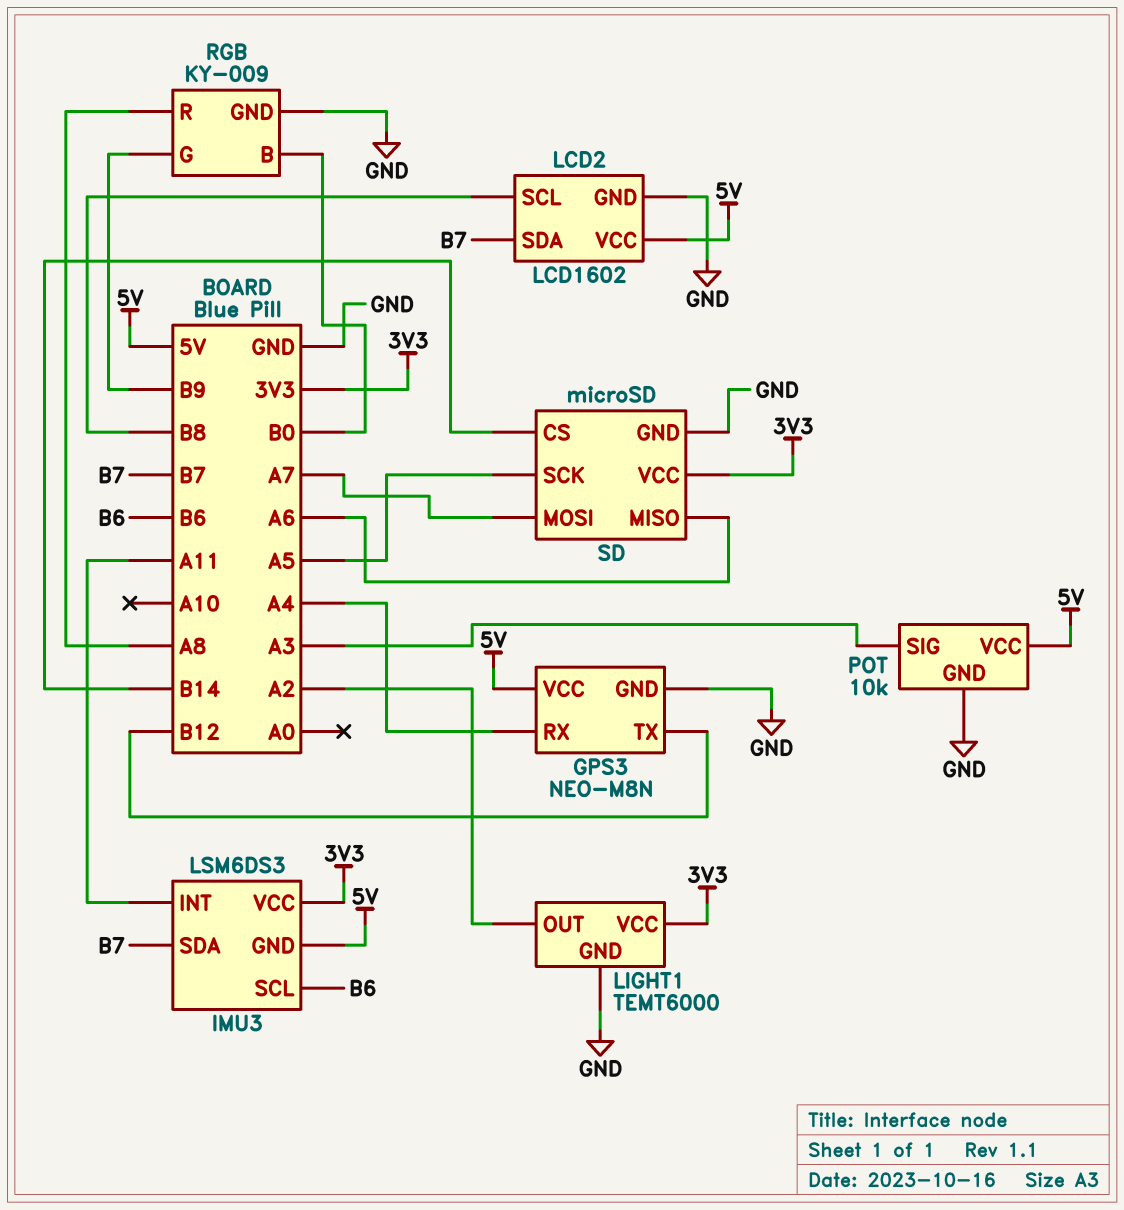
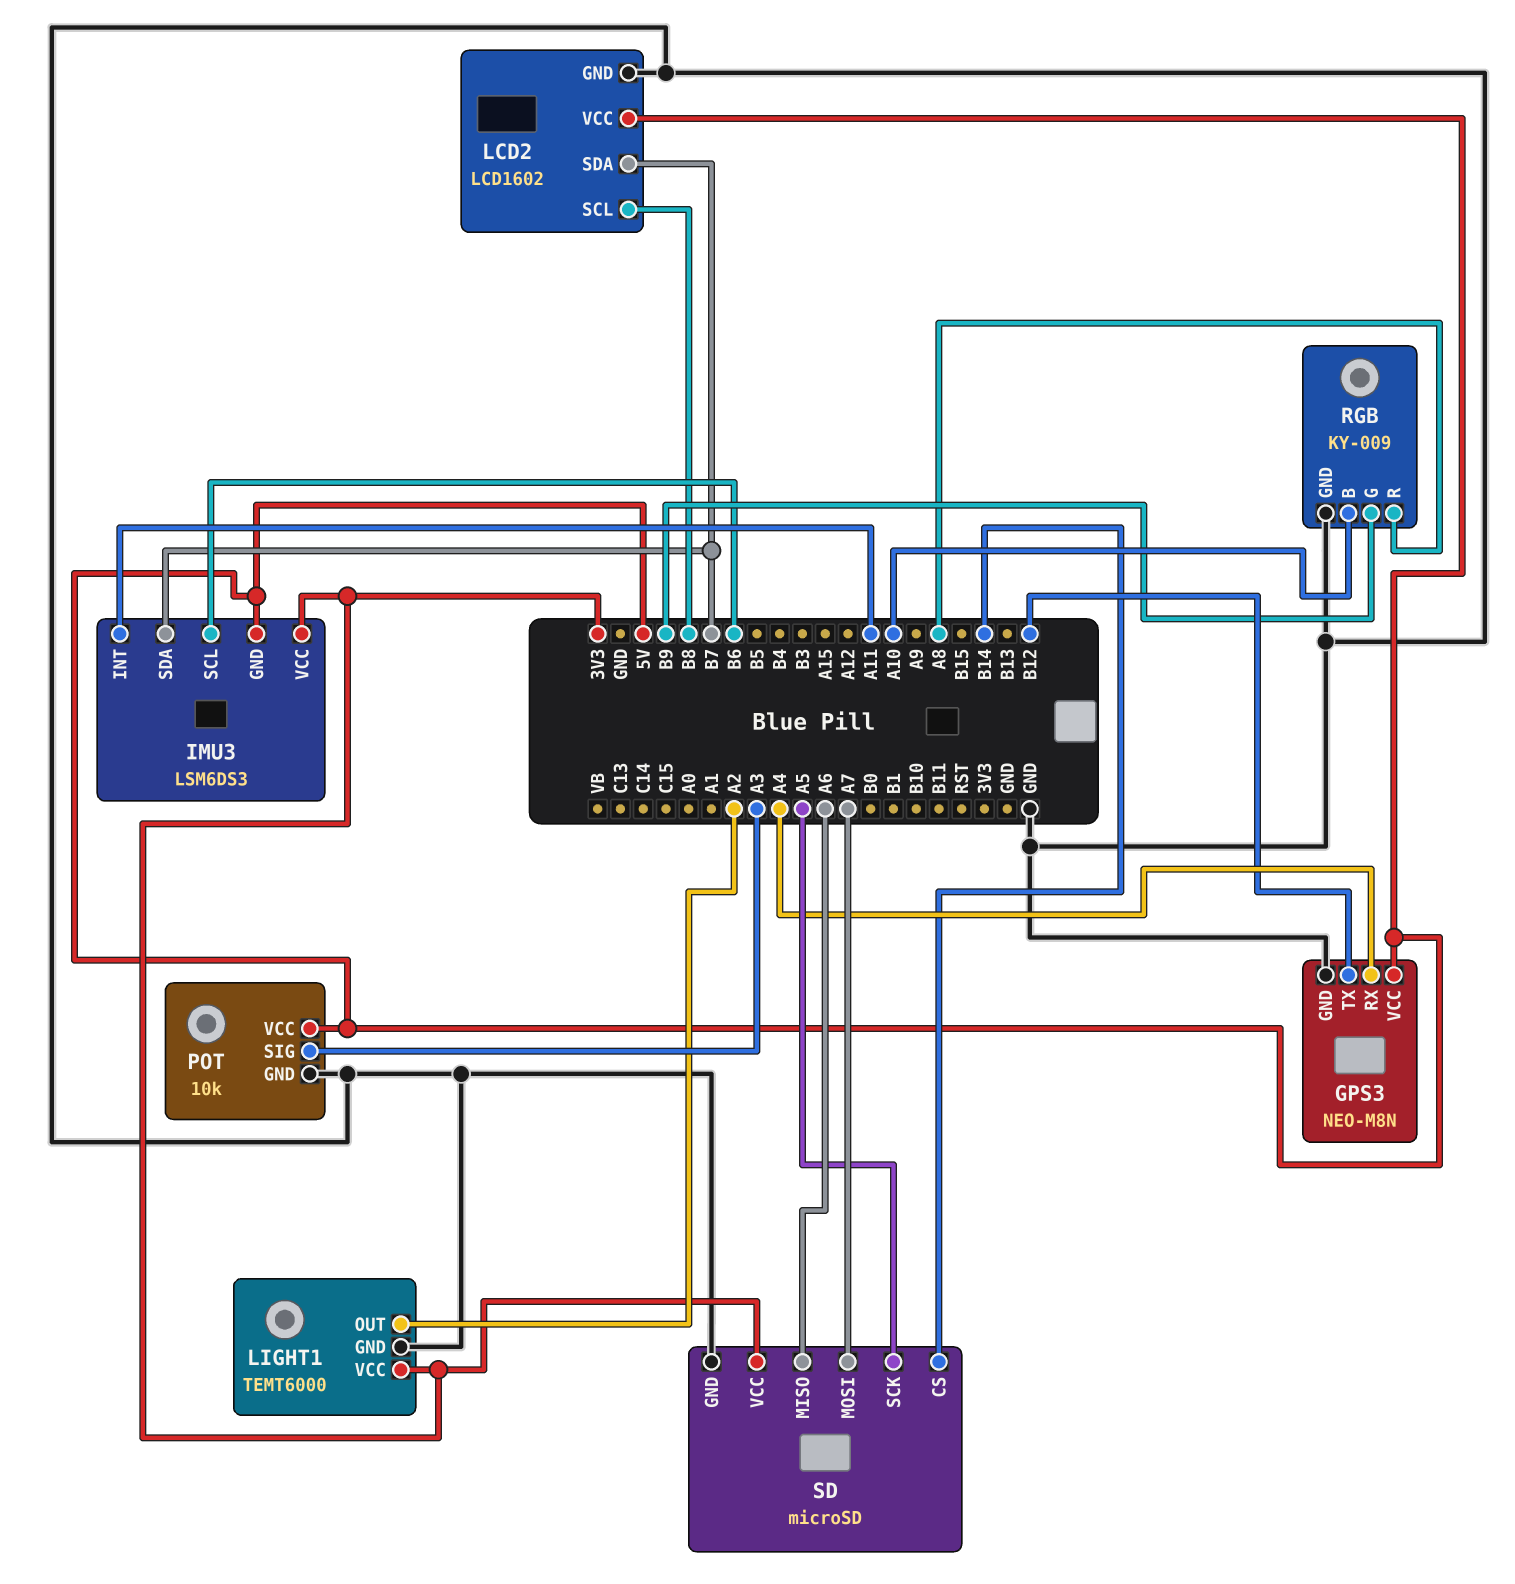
RGB pin B: B0 -> A10

